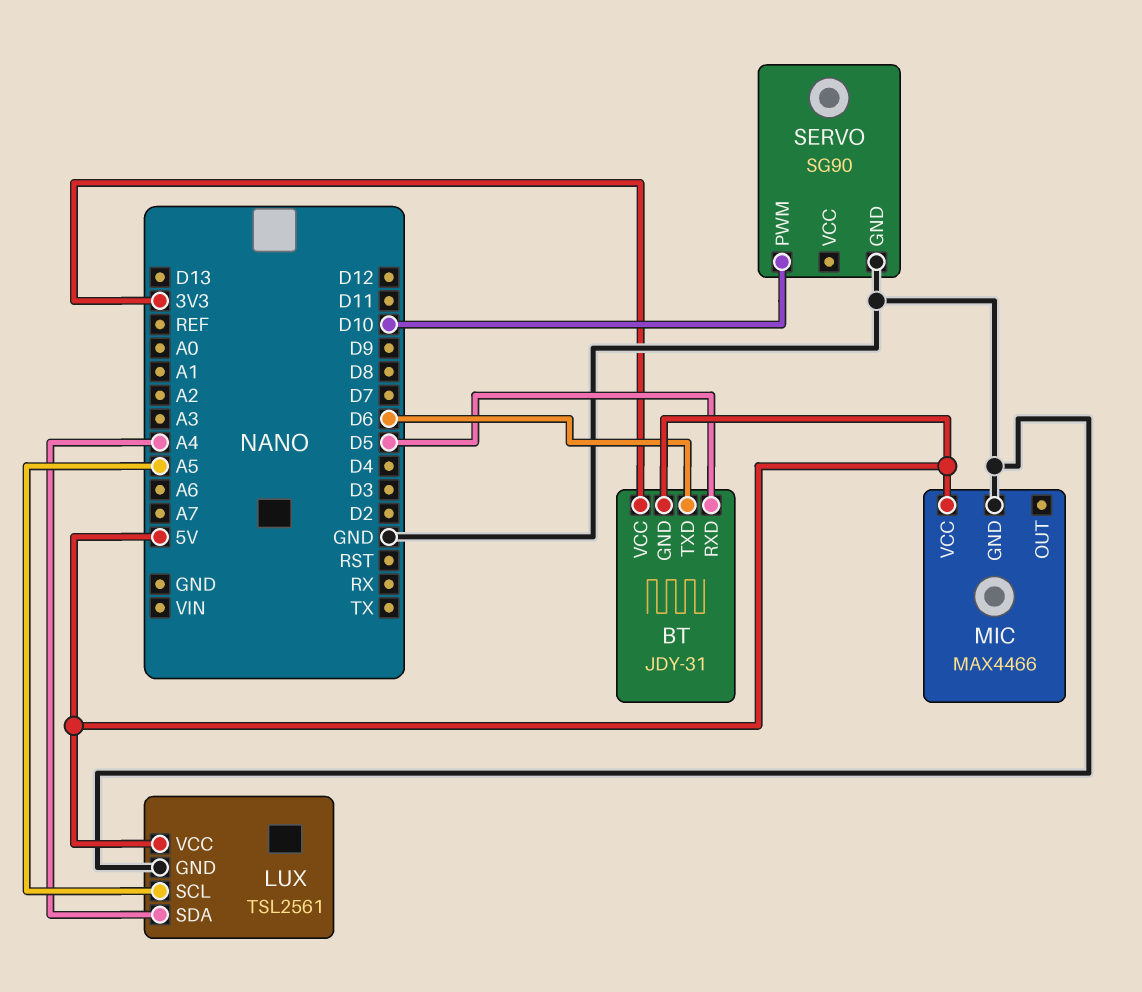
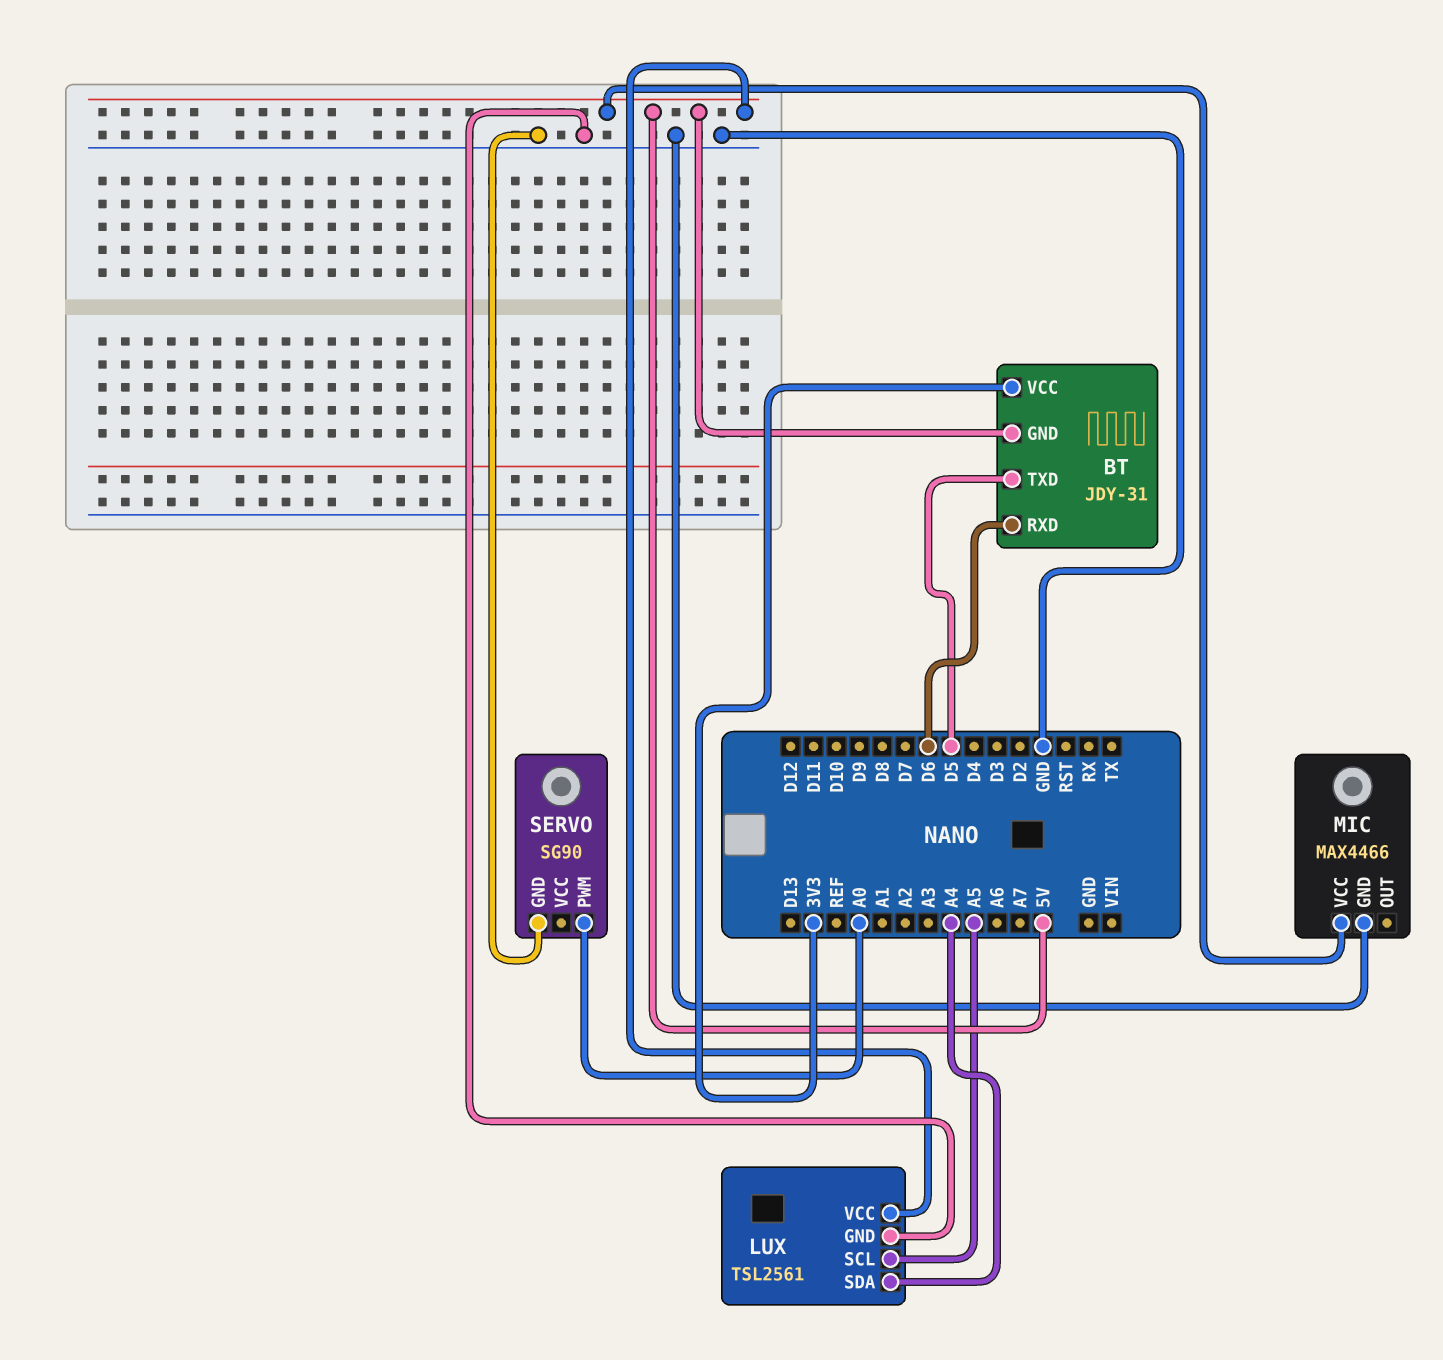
BT pin RXD: D5 -> D6
BT pin TXD: D6 -> D5
SERVO pin PWM: D10 -> A0

